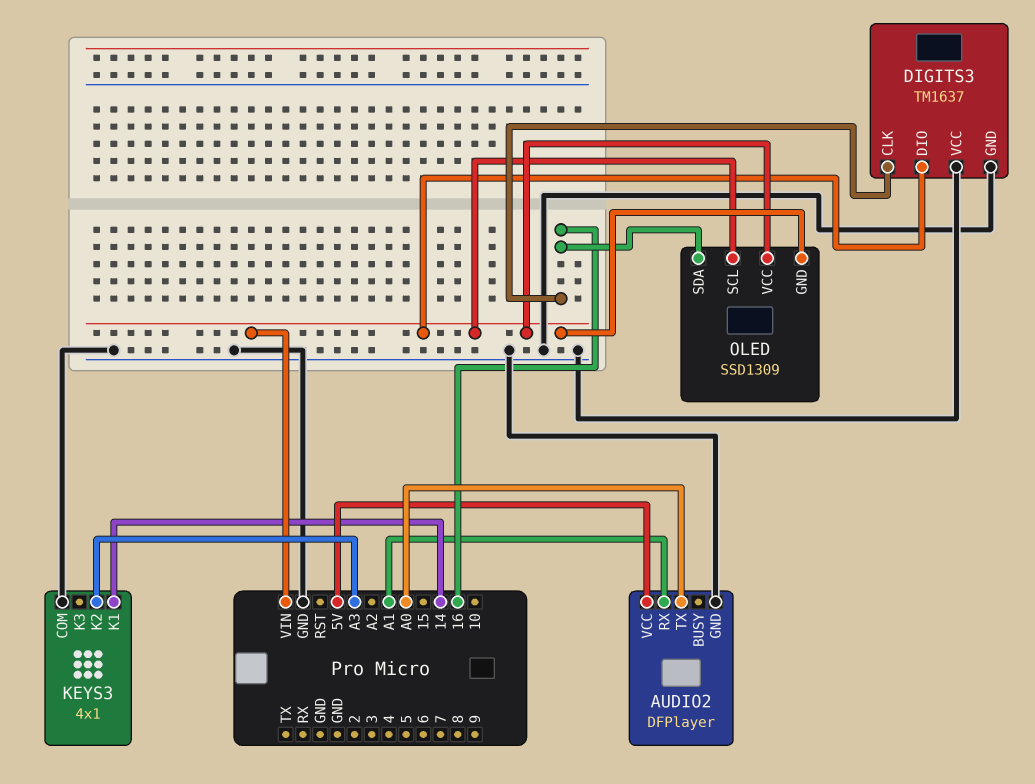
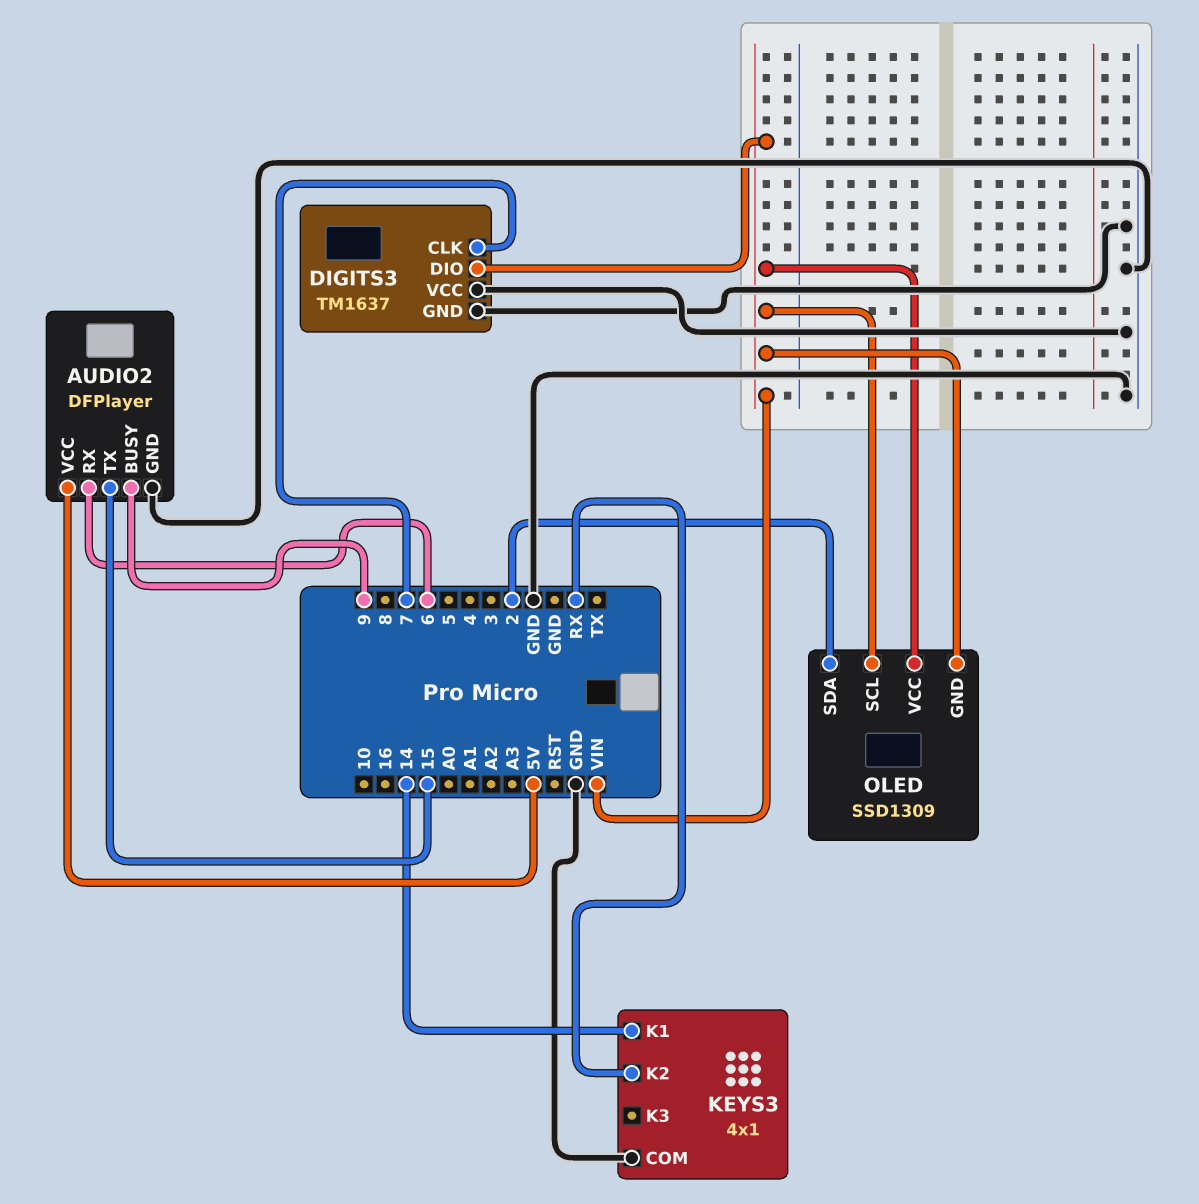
AUDIO2 pin BUSY: none -> 9
AUDIO2 pin RX: A1 -> 6
AUDIO2 pin TX: A0 -> 15
DIGITS3 pin CLK: 16 -> 7
KEYS3 pin K2: A3 -> RX
OLED pin SDA: 16 -> 2

